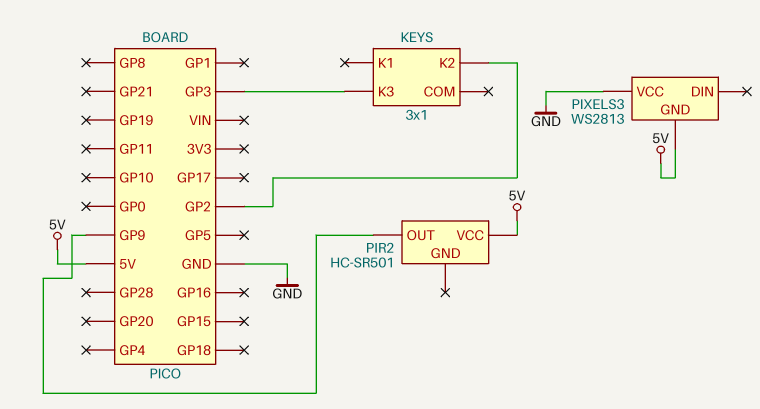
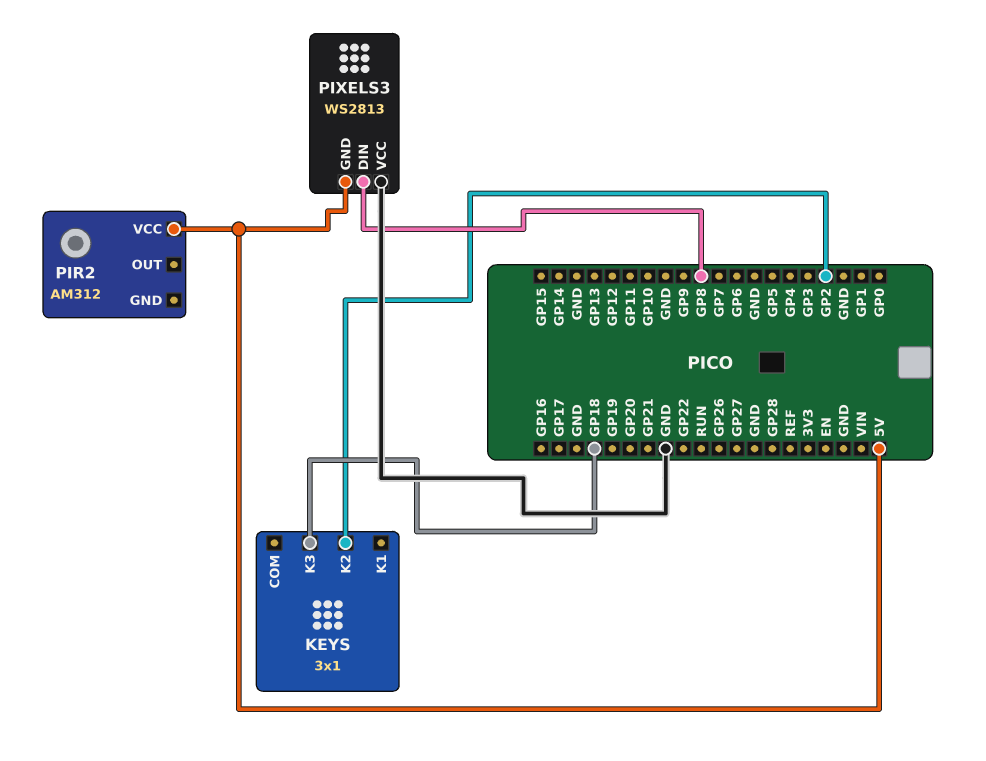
KEYS pin K3: GP3 -> GP18
PIR2: HC-SR501 -> AM312
PIR2 pin OUT: GP9 -> none
PIXELS3 pin DIN: none -> GP8

